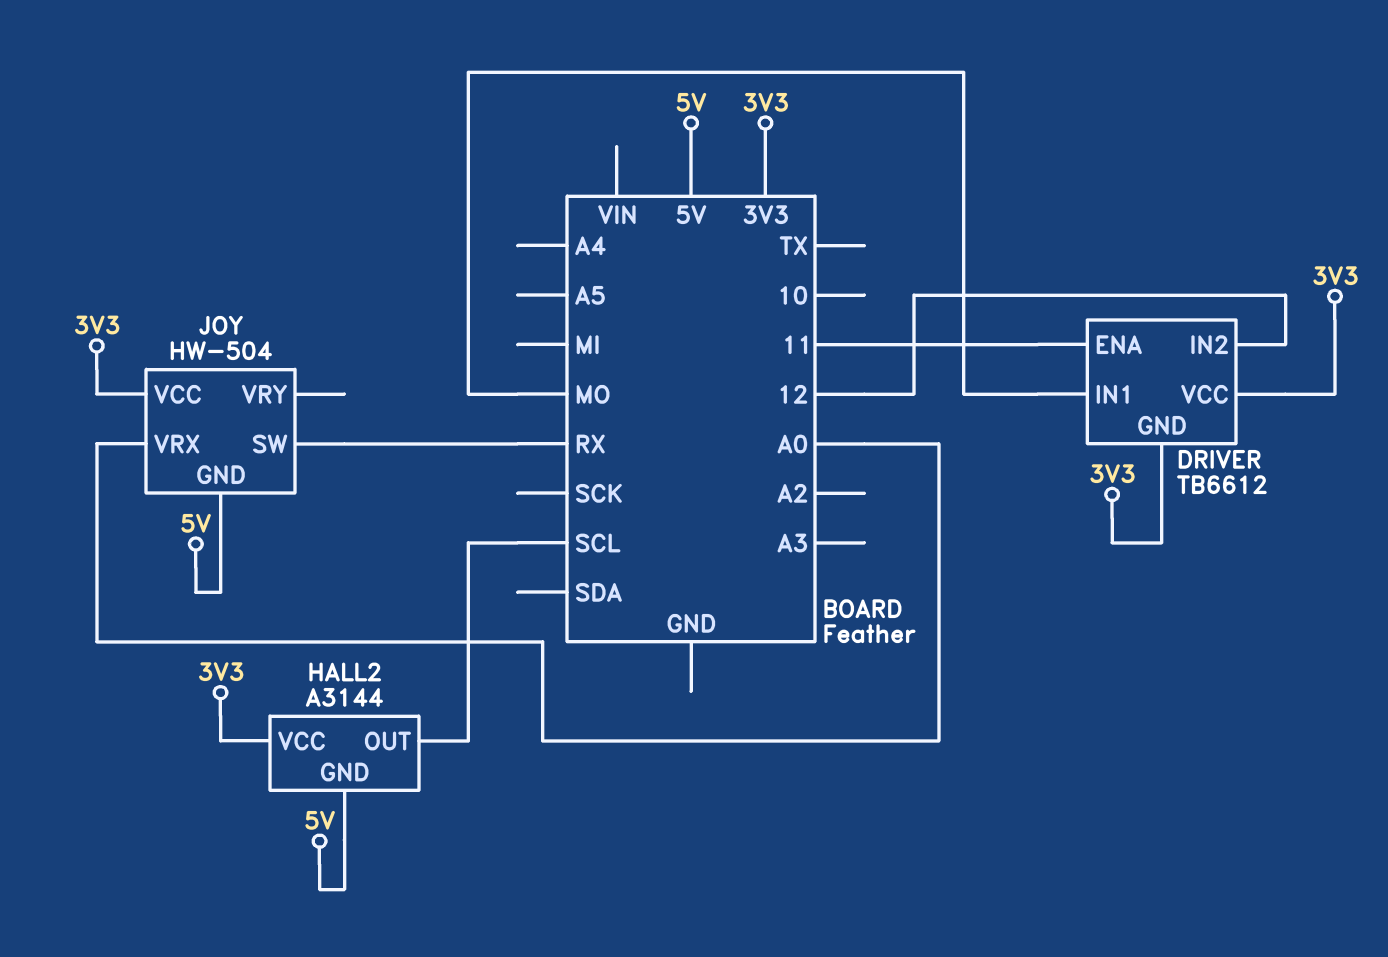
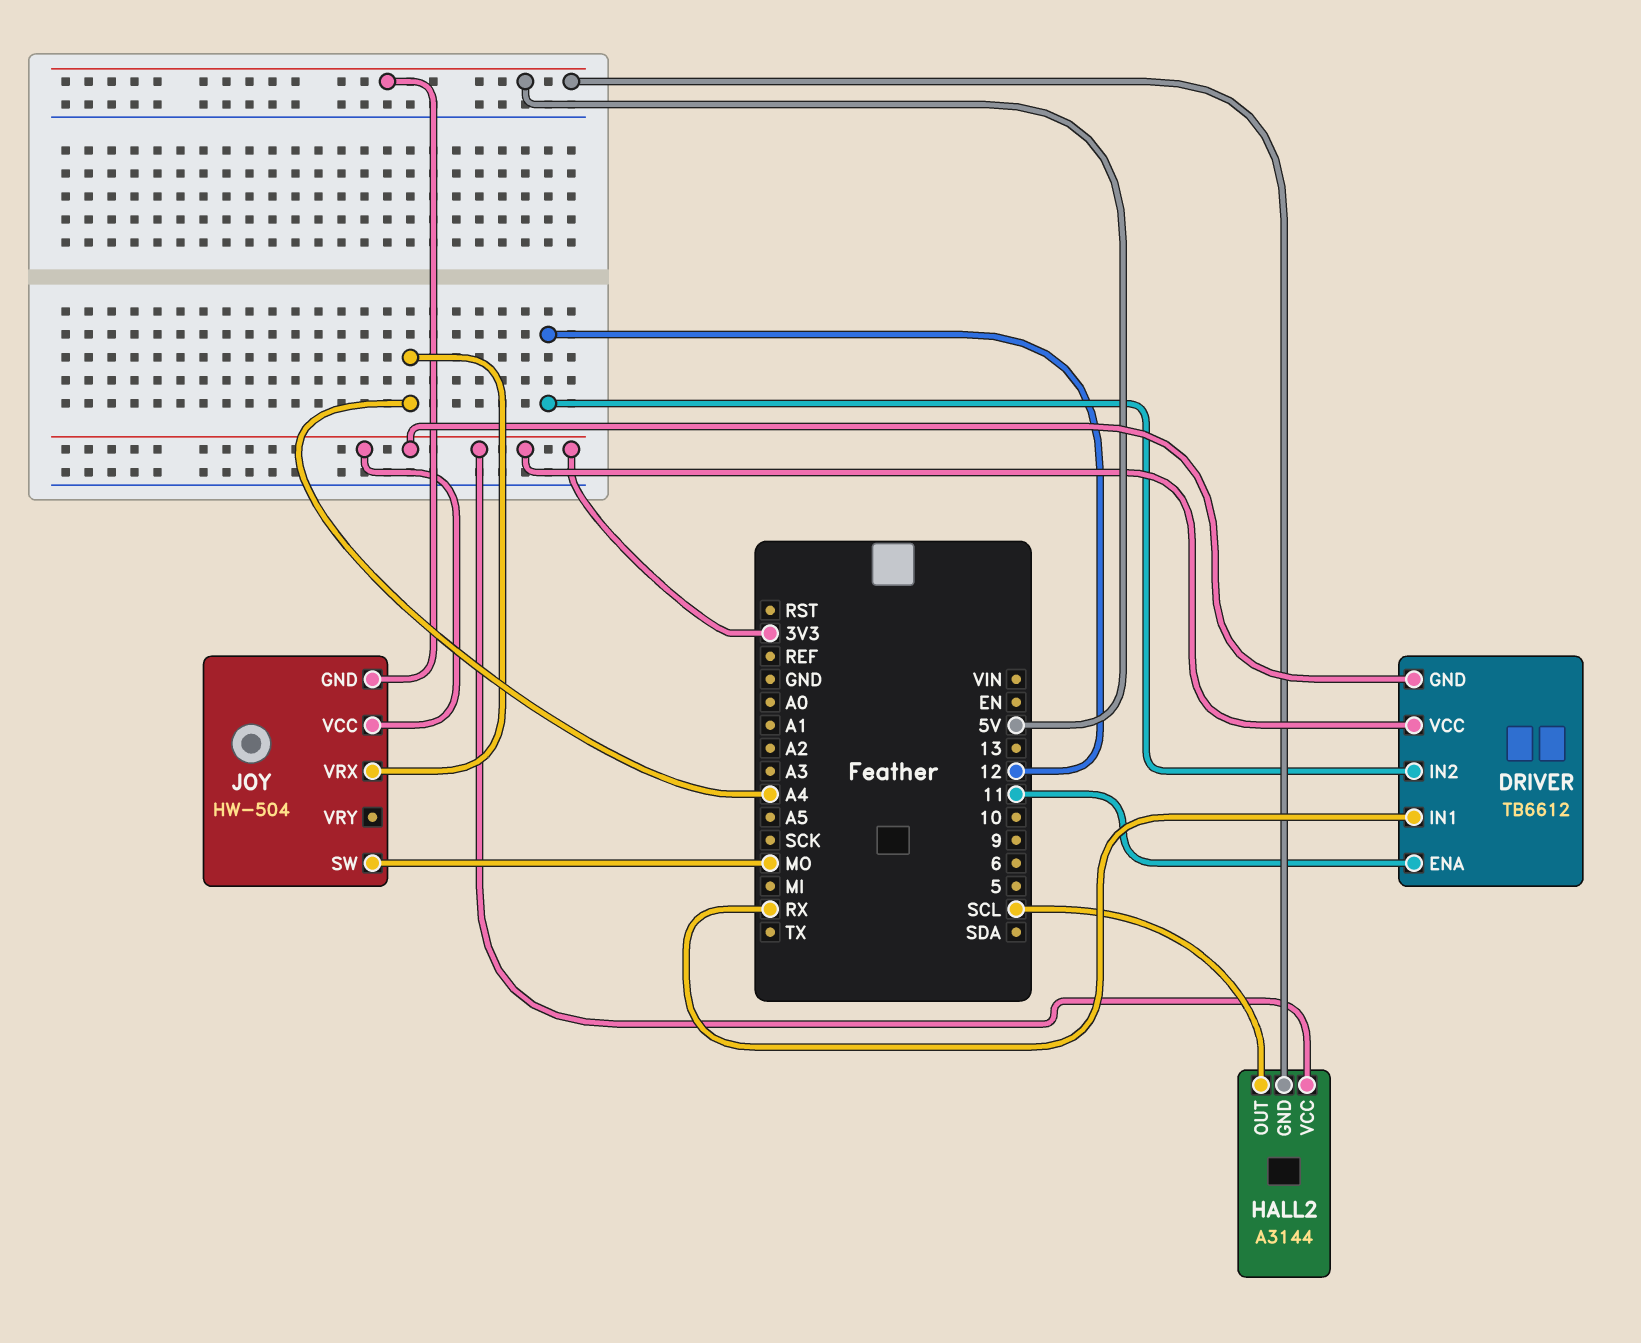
DRIVER pin IN1: MO -> RX
JOY pin SW: RX -> MO
JOY pin VRX: A0 -> A4

